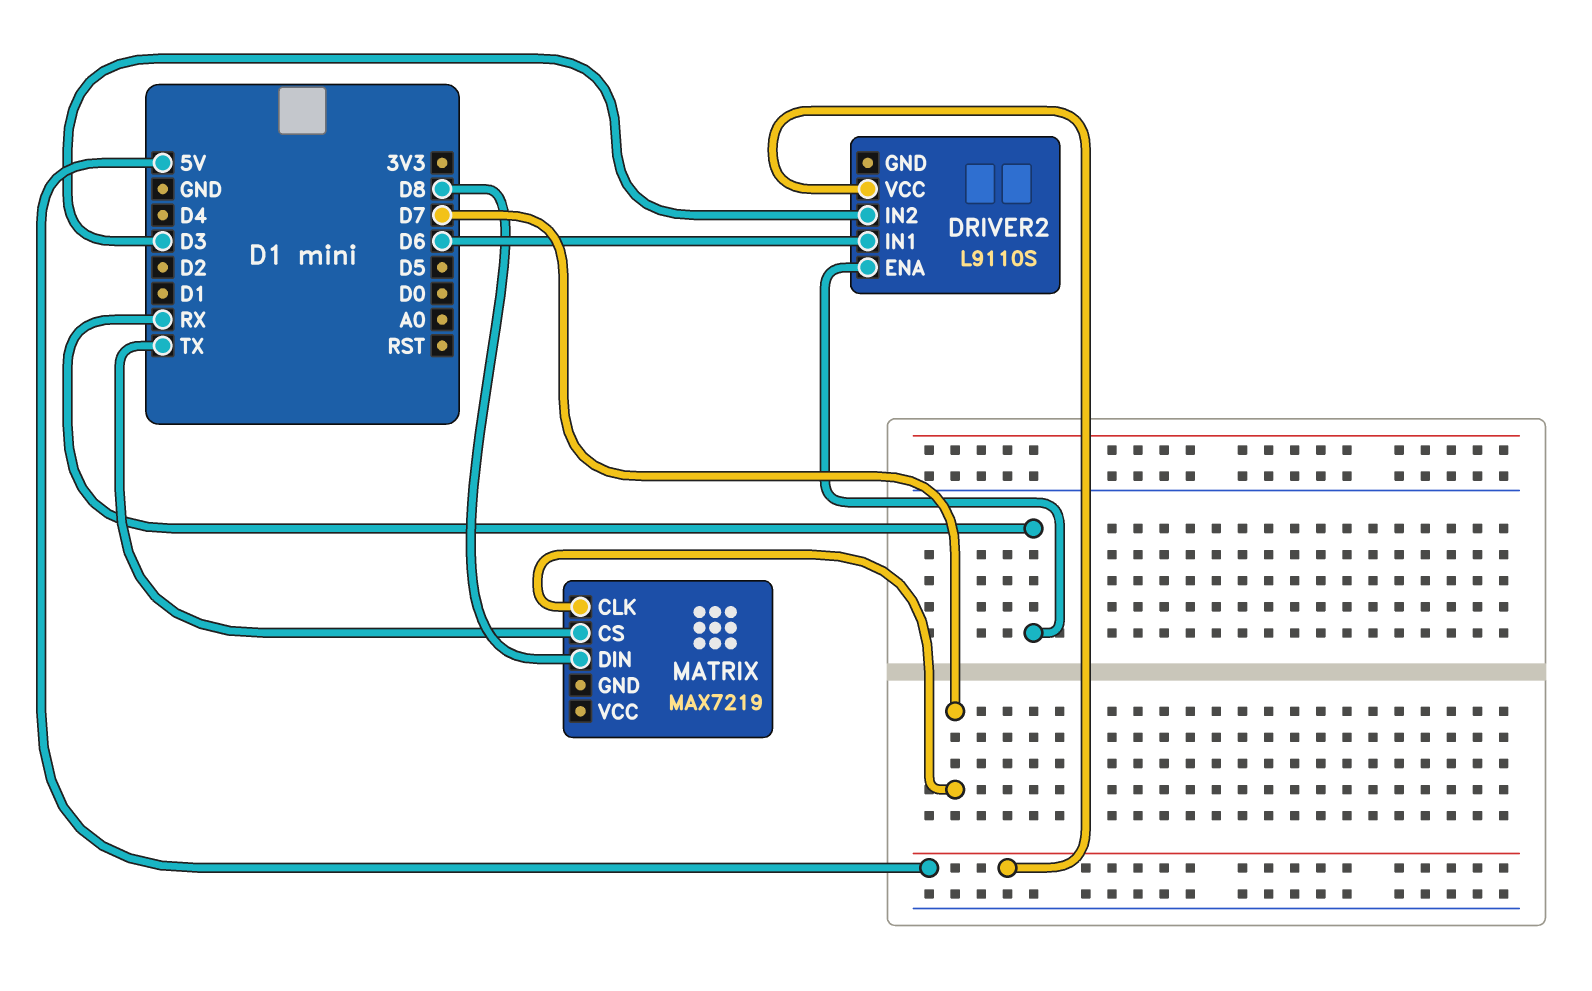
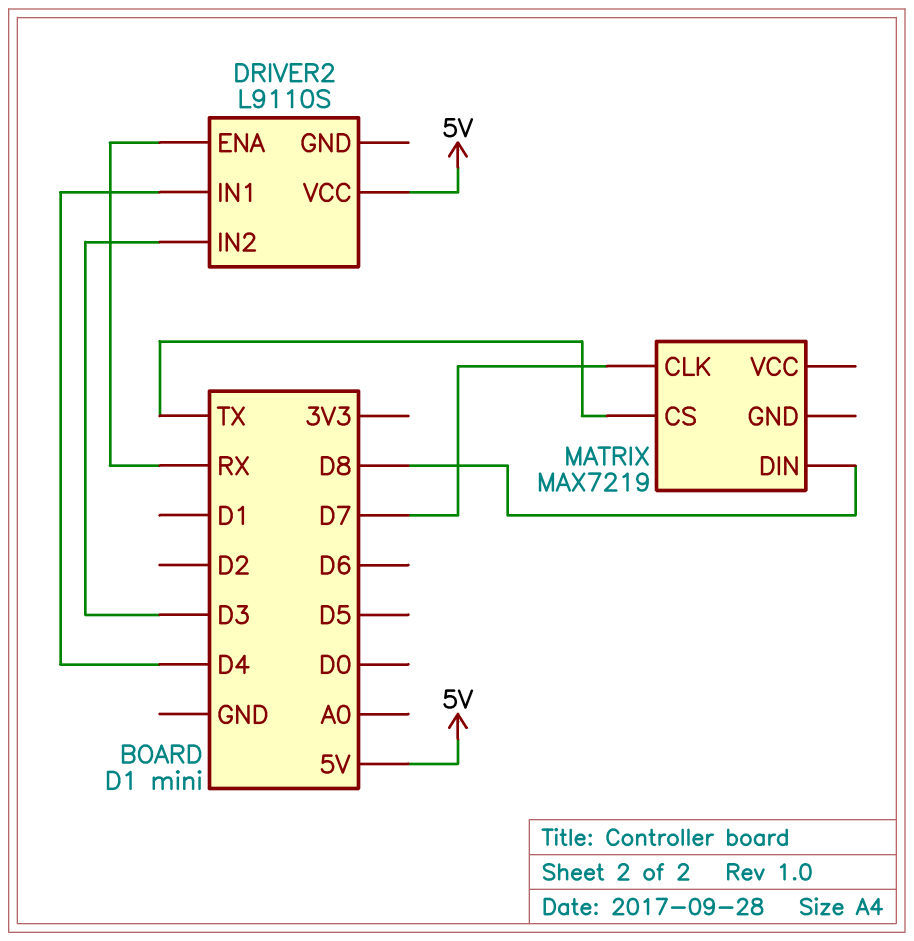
DRIVER2 pin IN1: D6 -> D4

